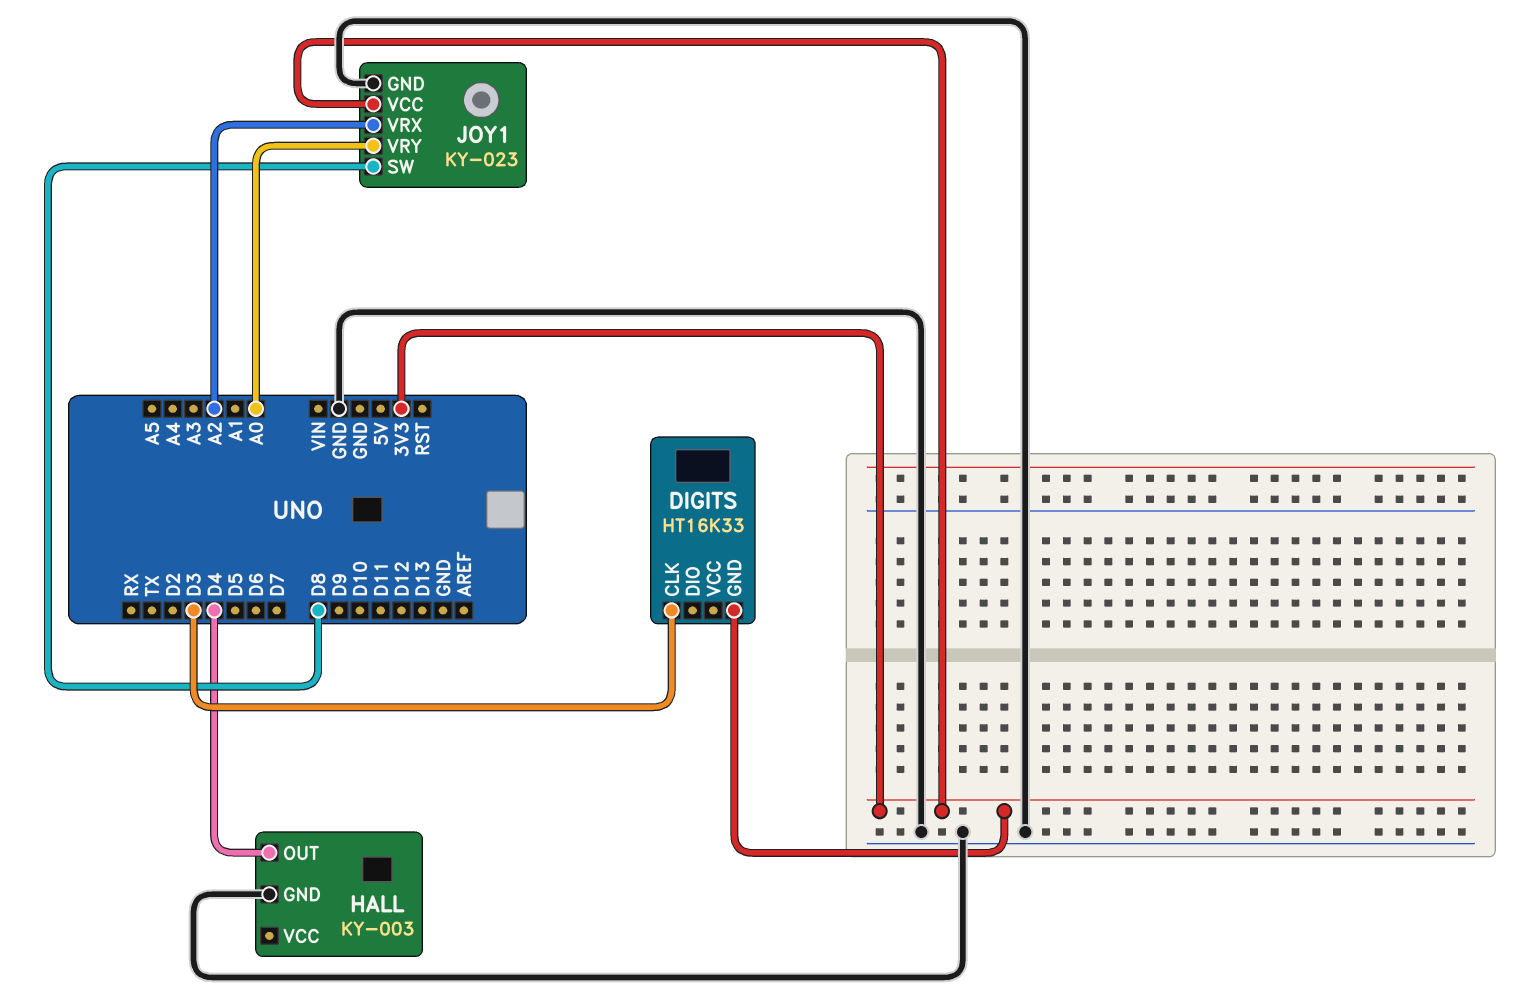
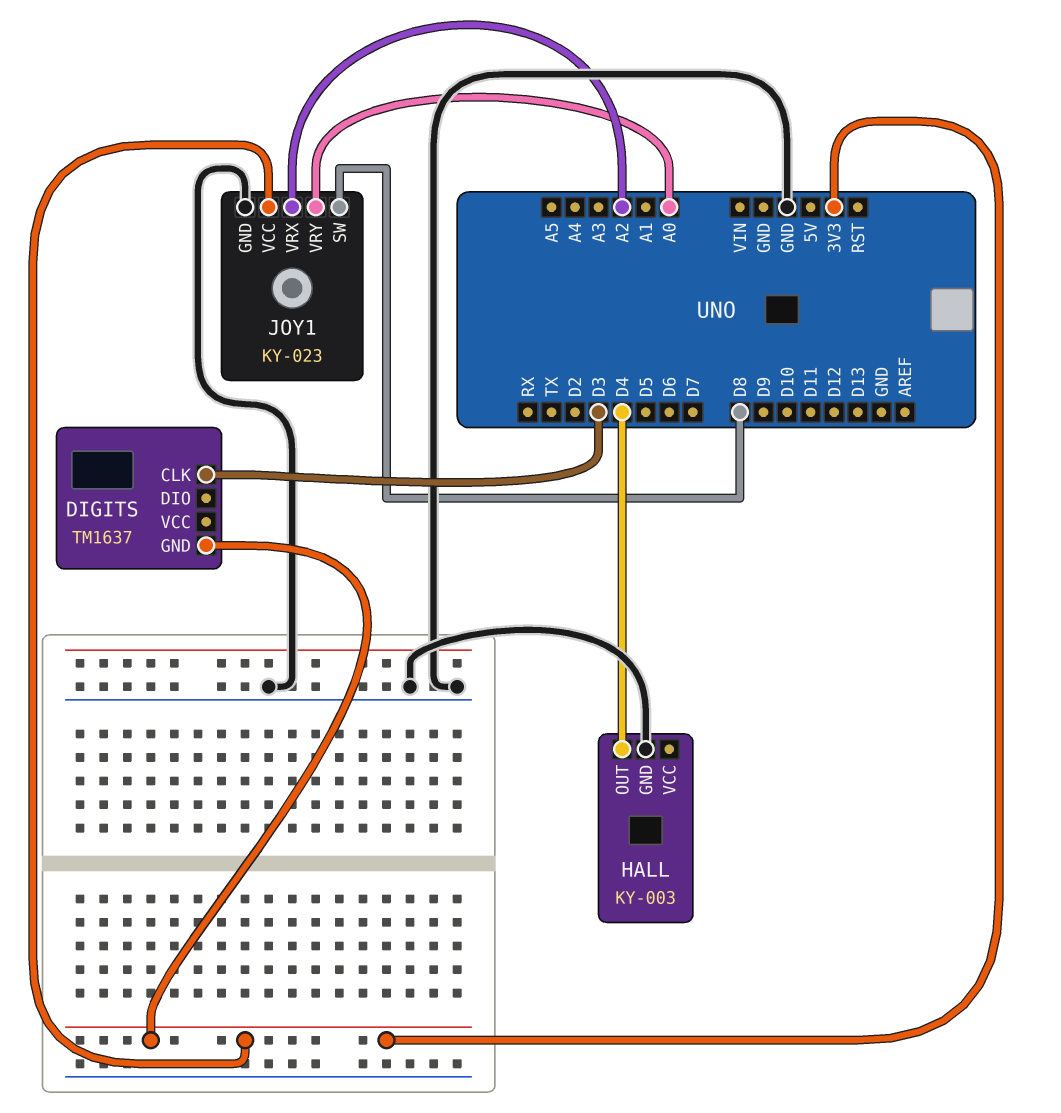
DIGITS: HT16K33 -> TM1637

